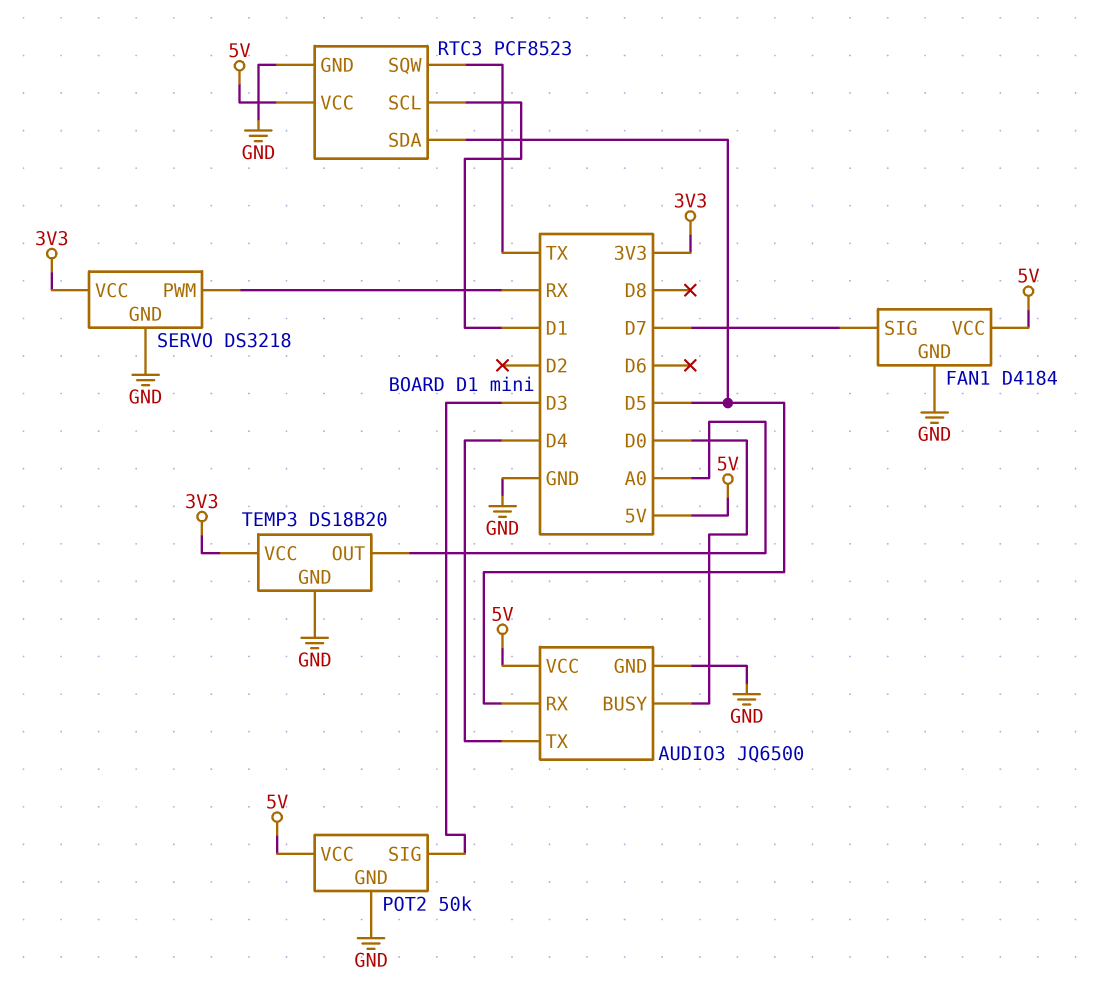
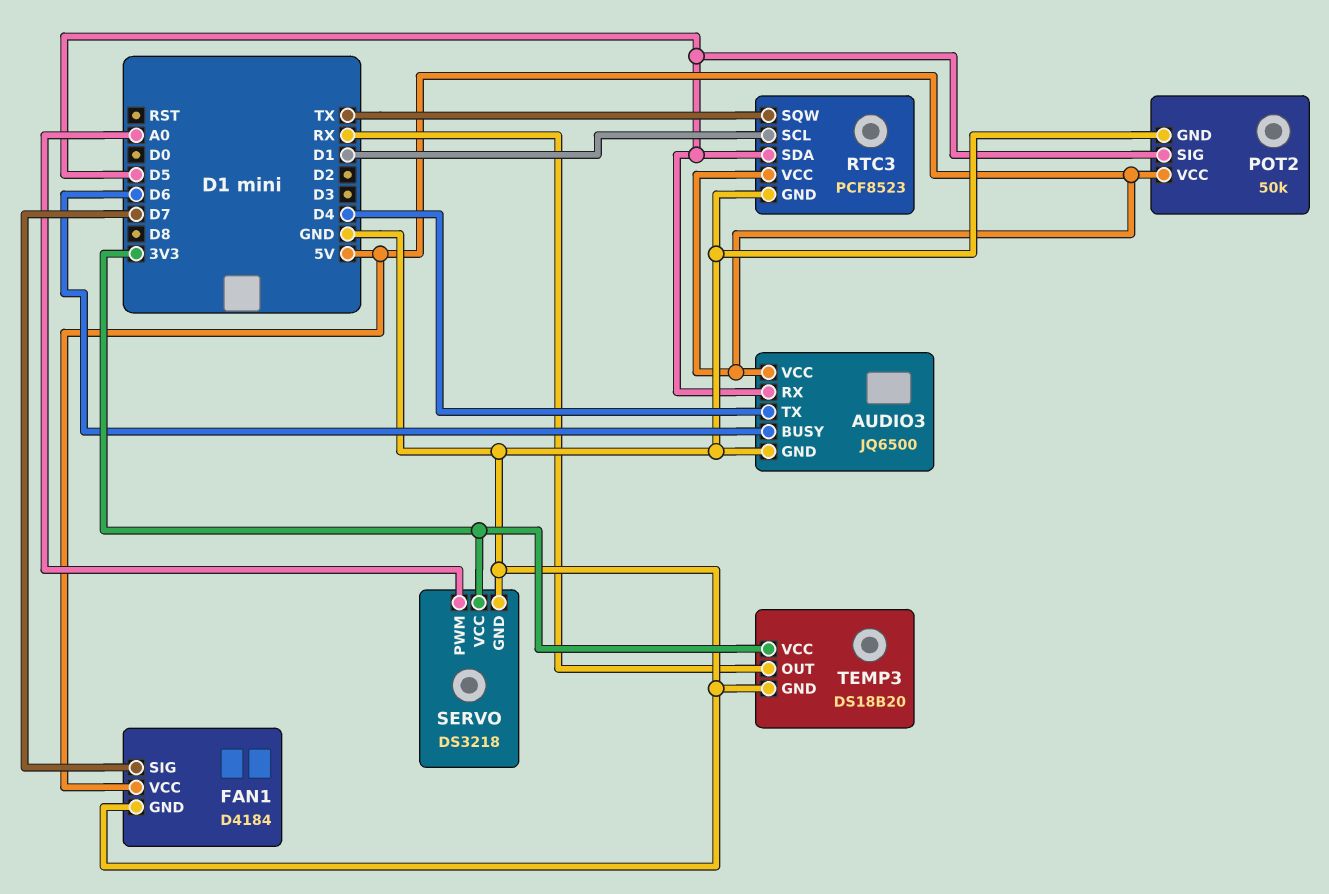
AUDIO3 pin BUSY: D0 -> D6
POT2 pin SIG: D3 -> D5
SERVO pin PWM: RX -> A0
TEMP3 pin OUT: A0 -> RX

